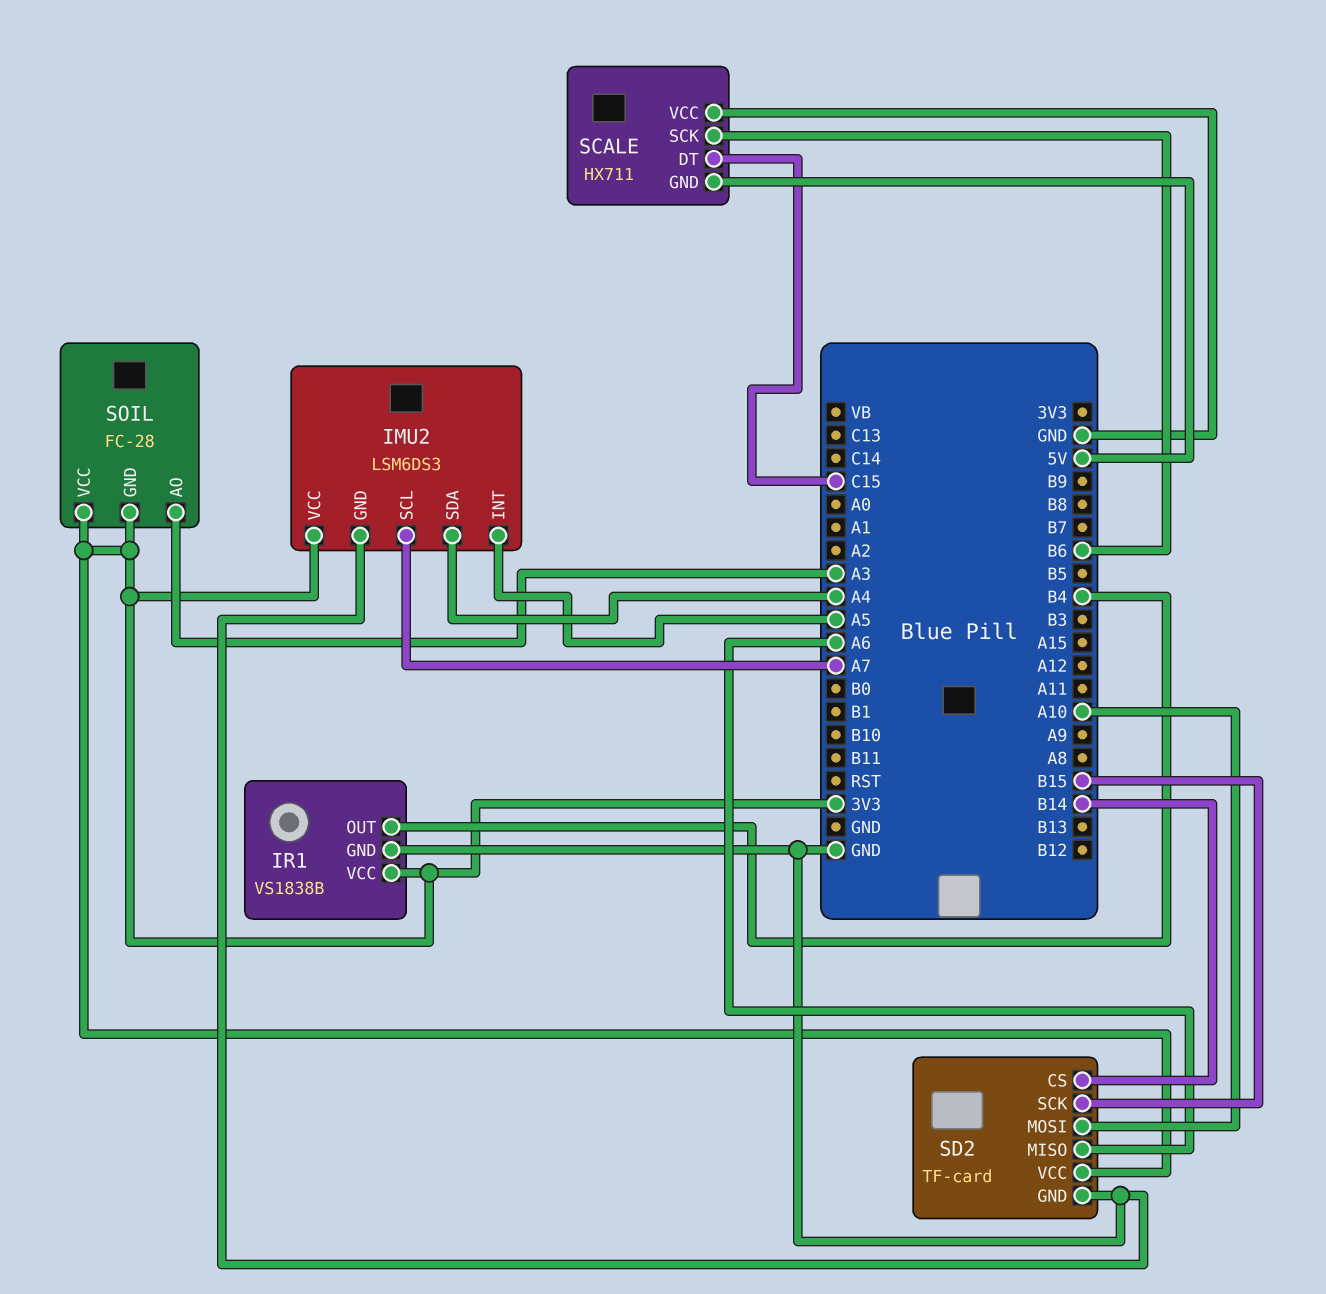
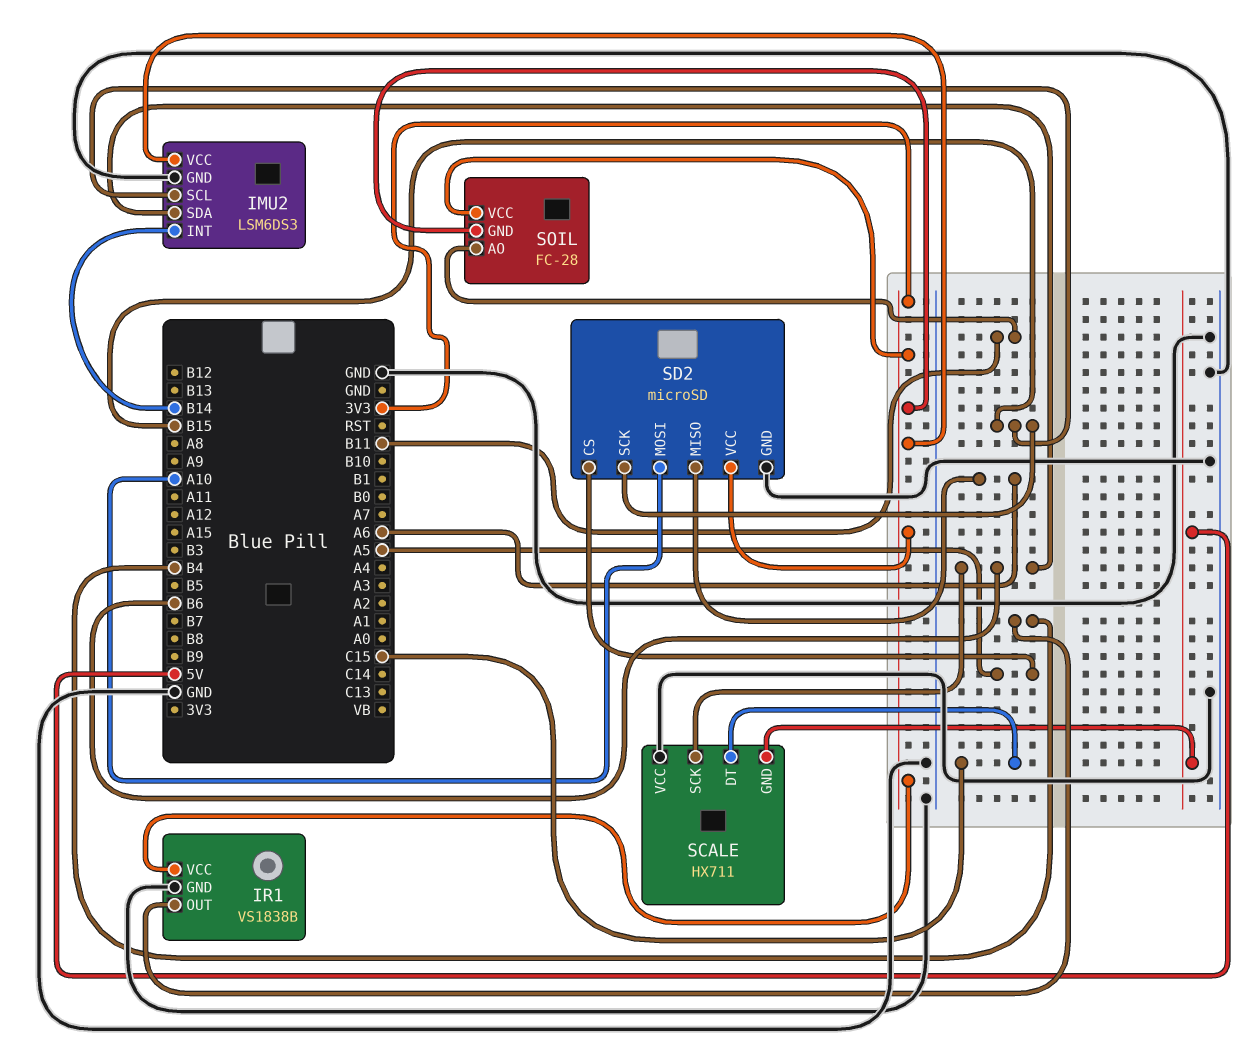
IMU2 pin INT: A5 -> B14
IMU2 pin SCL: A7 -> B15
IMU2 pin SDA: A4 -> B6
SD2: TF-card -> microSD
SD2 pin CS: B14 -> A5
SOIL pin AO: A3 -> B11

